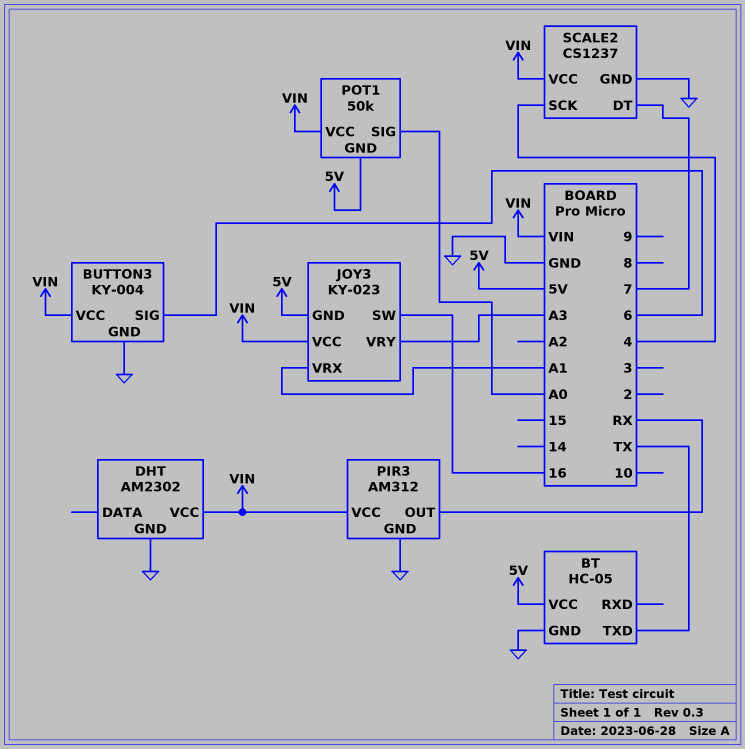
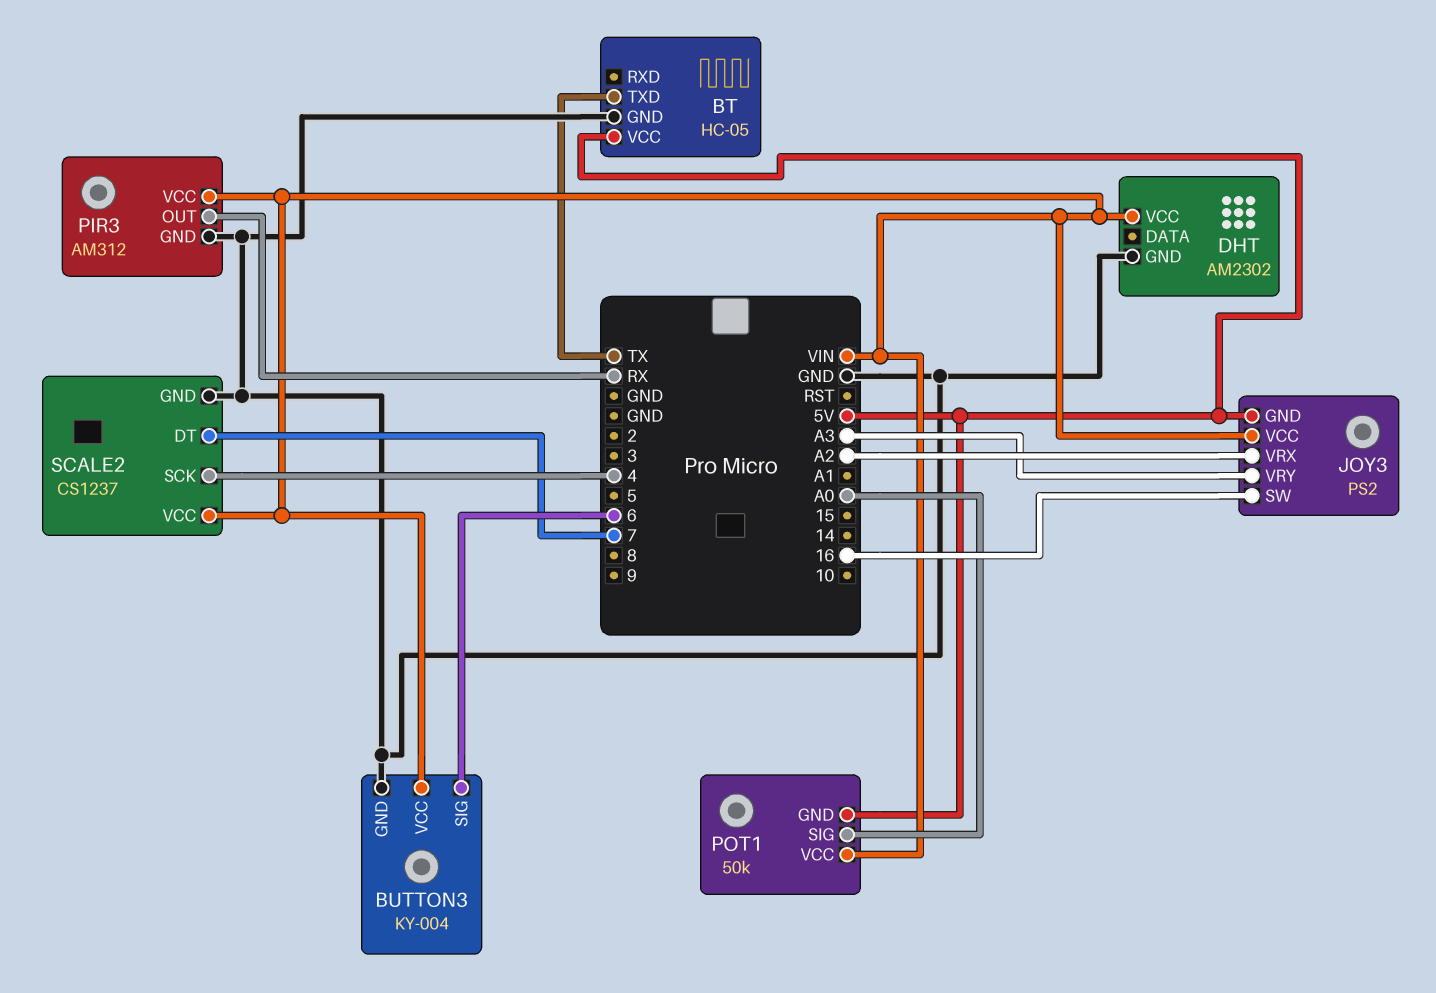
JOY3: KY-023 -> PS2
JOY3 pin VRX: A1 -> A2

